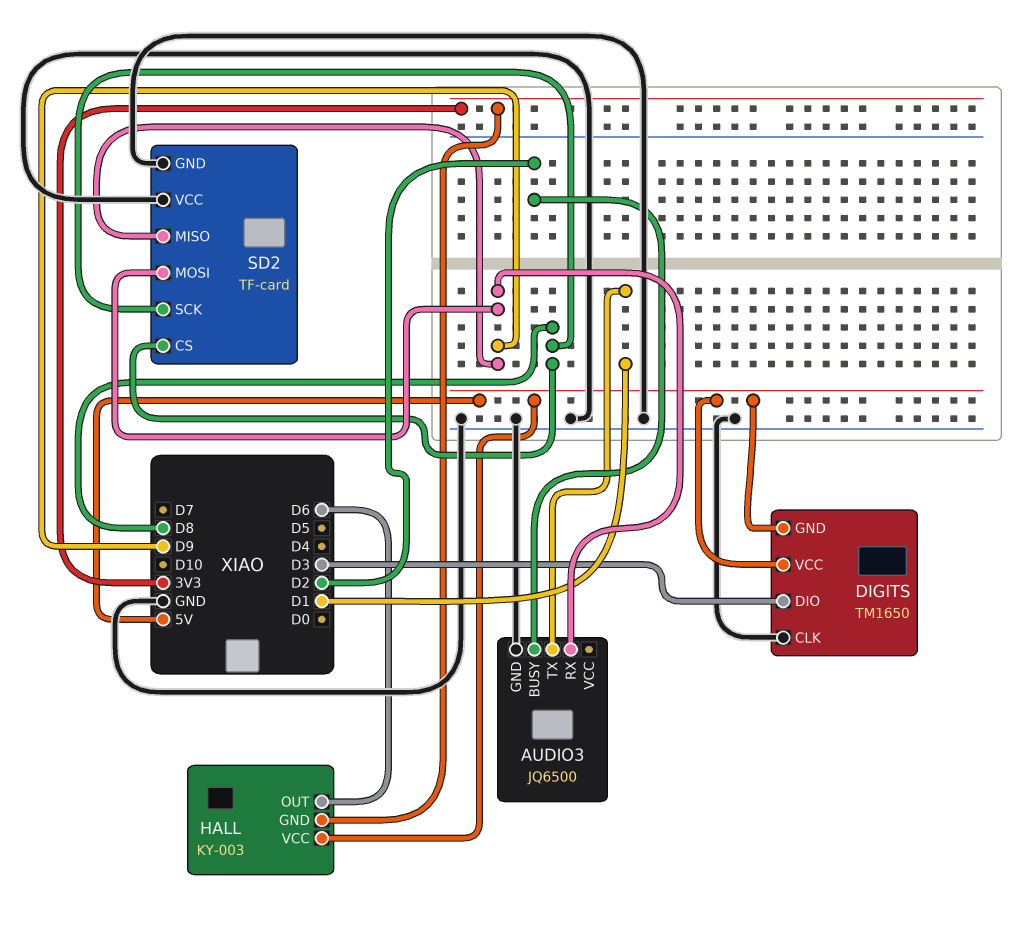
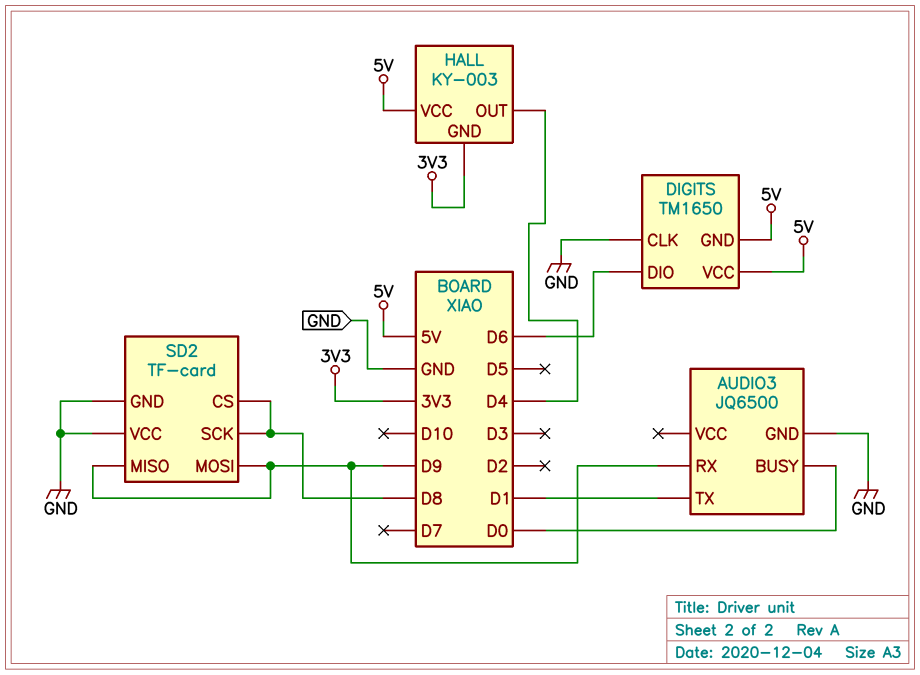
AUDIO3 pin BUSY: D2 -> D0
DIGITS pin DIO: D3 -> D6
HALL pin OUT: D6 -> D4

